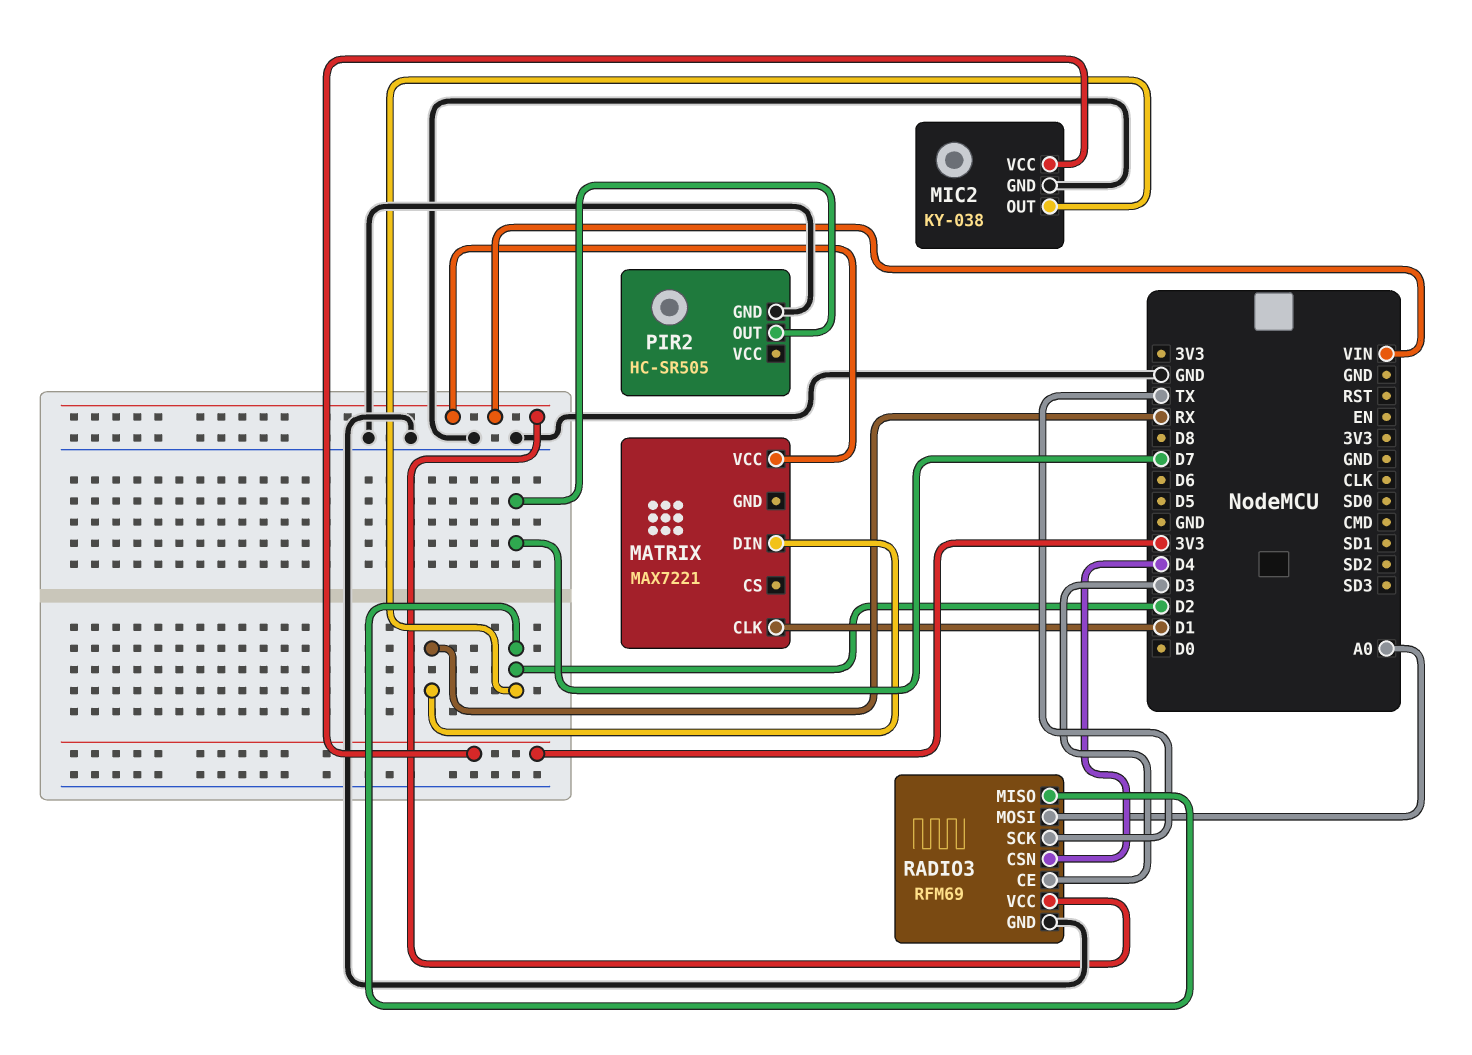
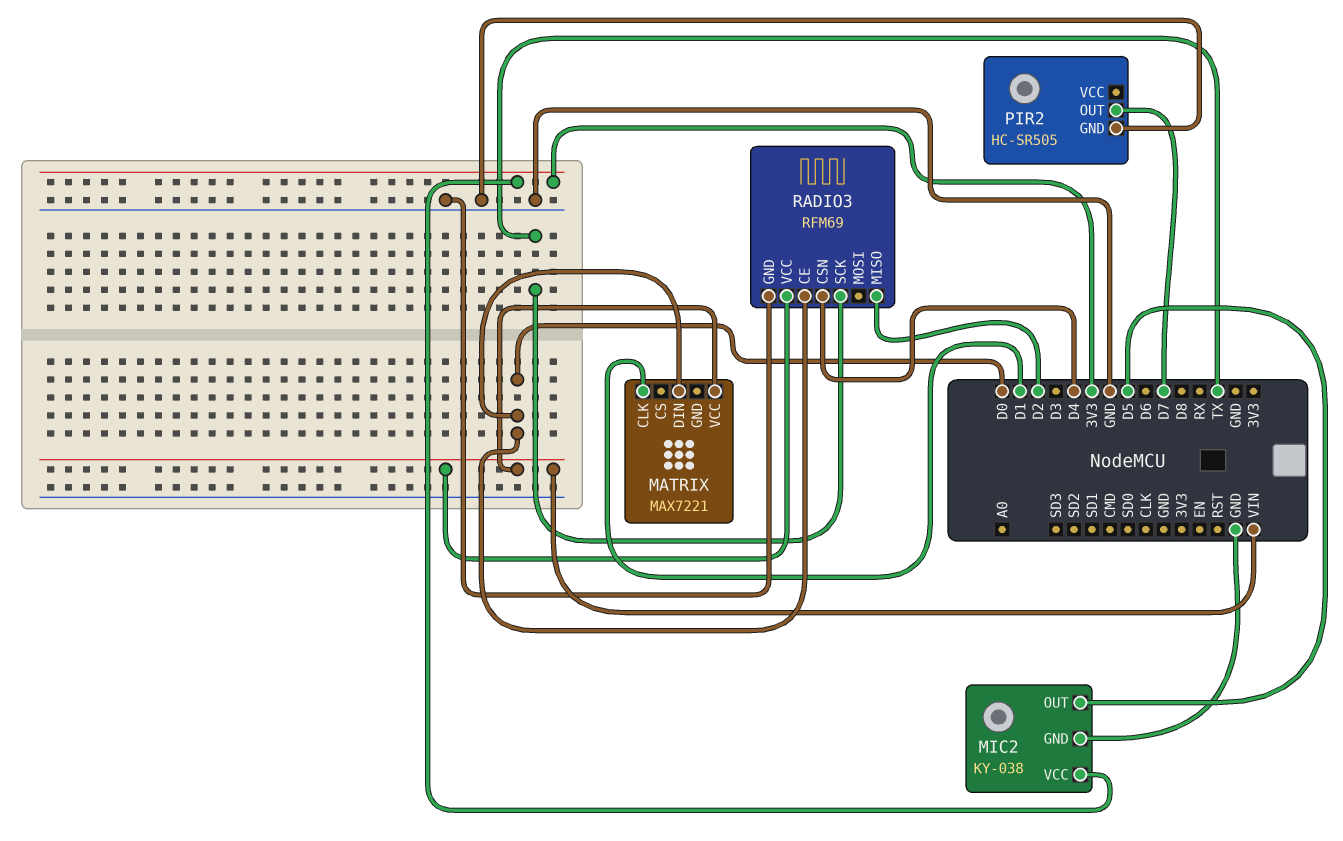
MATRIX pin DIN: RX -> D0
MIC2 pin OUT: D2 -> D5
RADIO3 pin CE: D3 -> D0
RADIO3 pin MOSI: A0 -> none

